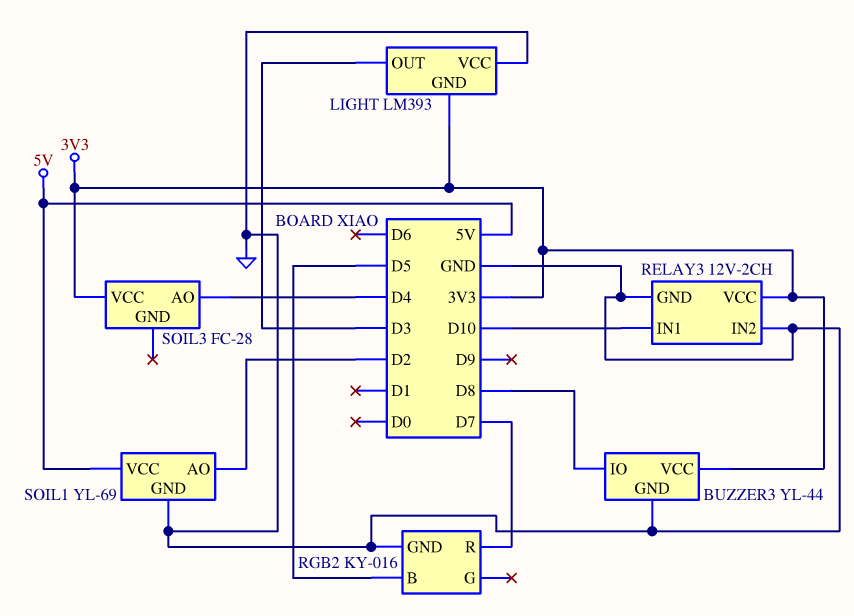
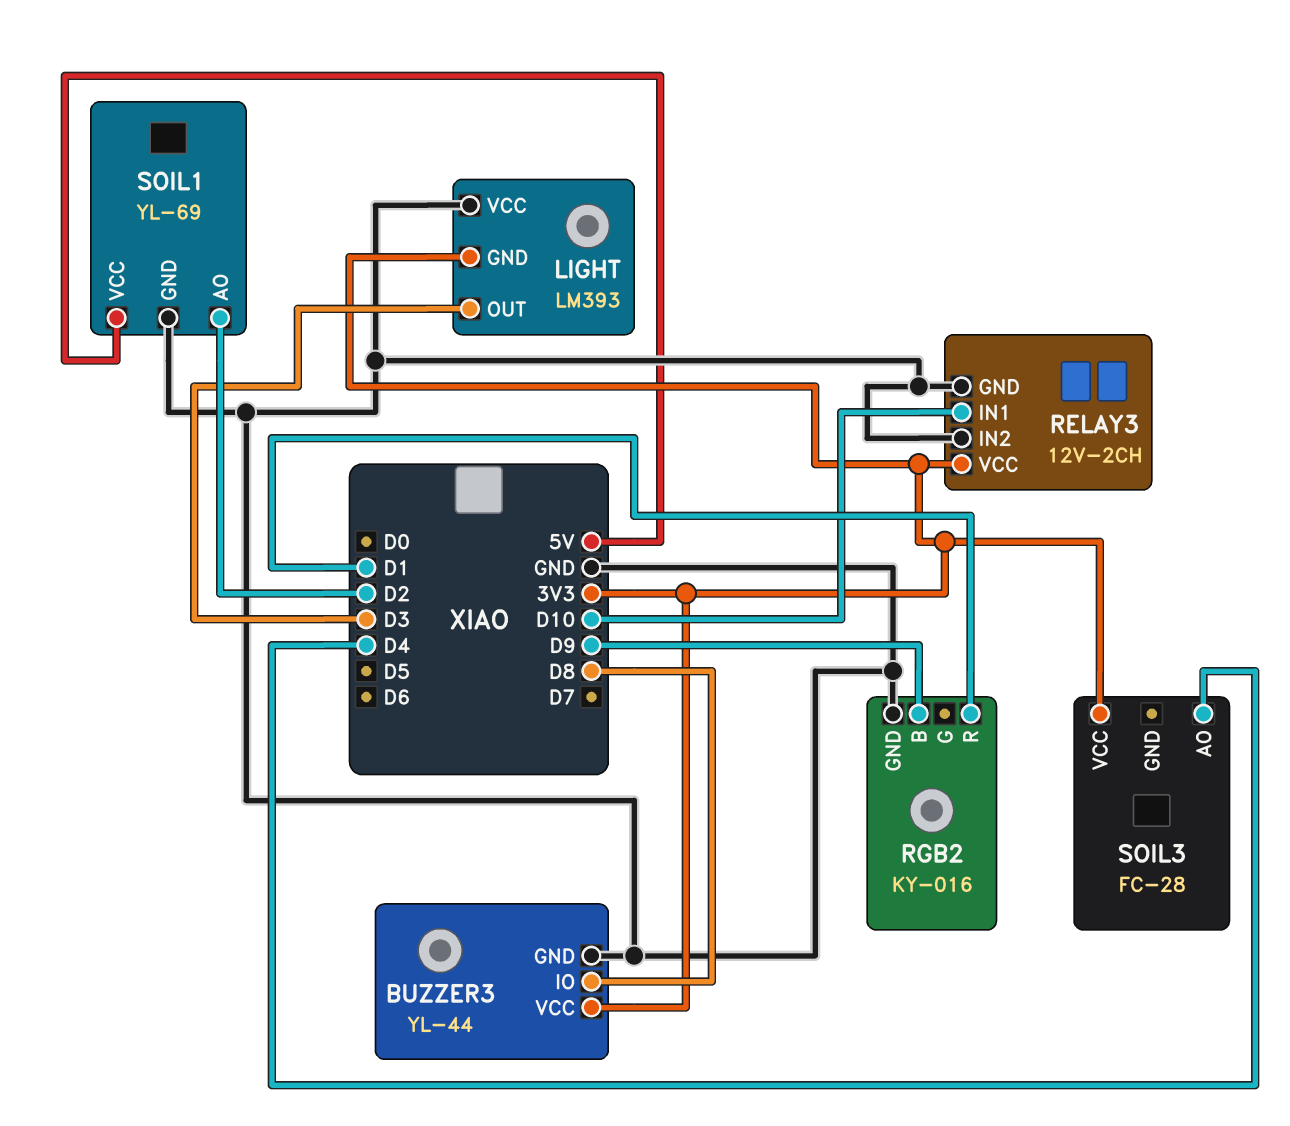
RGB2 pin B: D5 -> D9
RGB2 pin R: D7 -> D1

